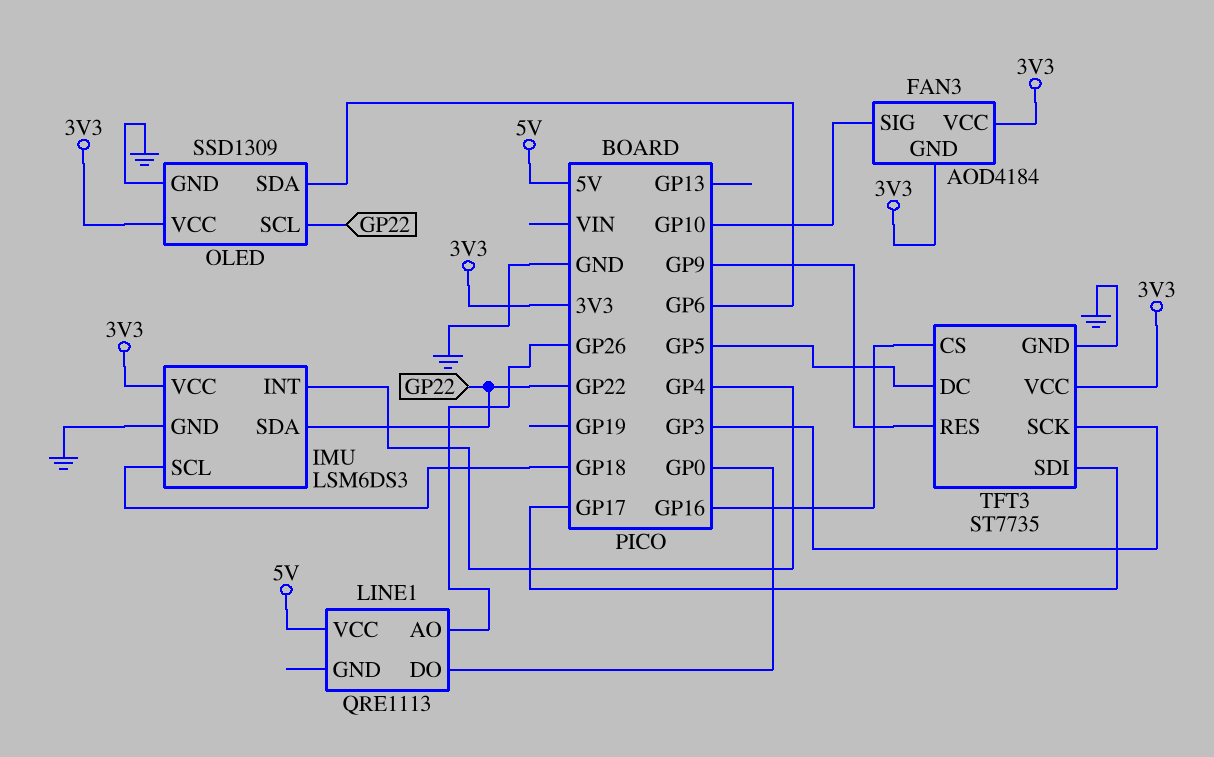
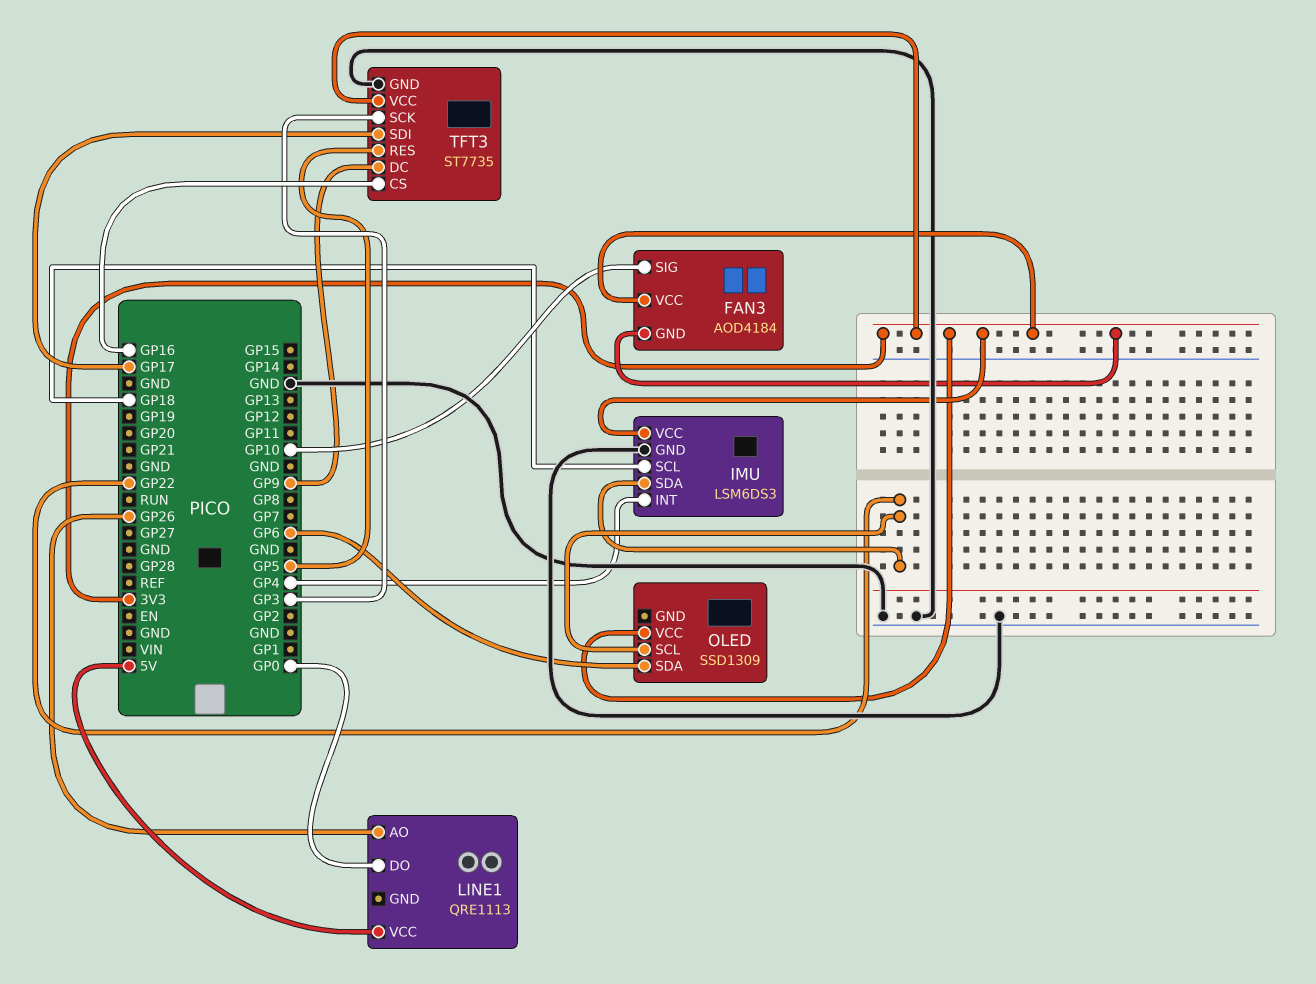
OLED pin GND: GND -> none
TFT3 pin DC: GP5 -> GP9
TFT3 pin RES: GP9 -> GP5

